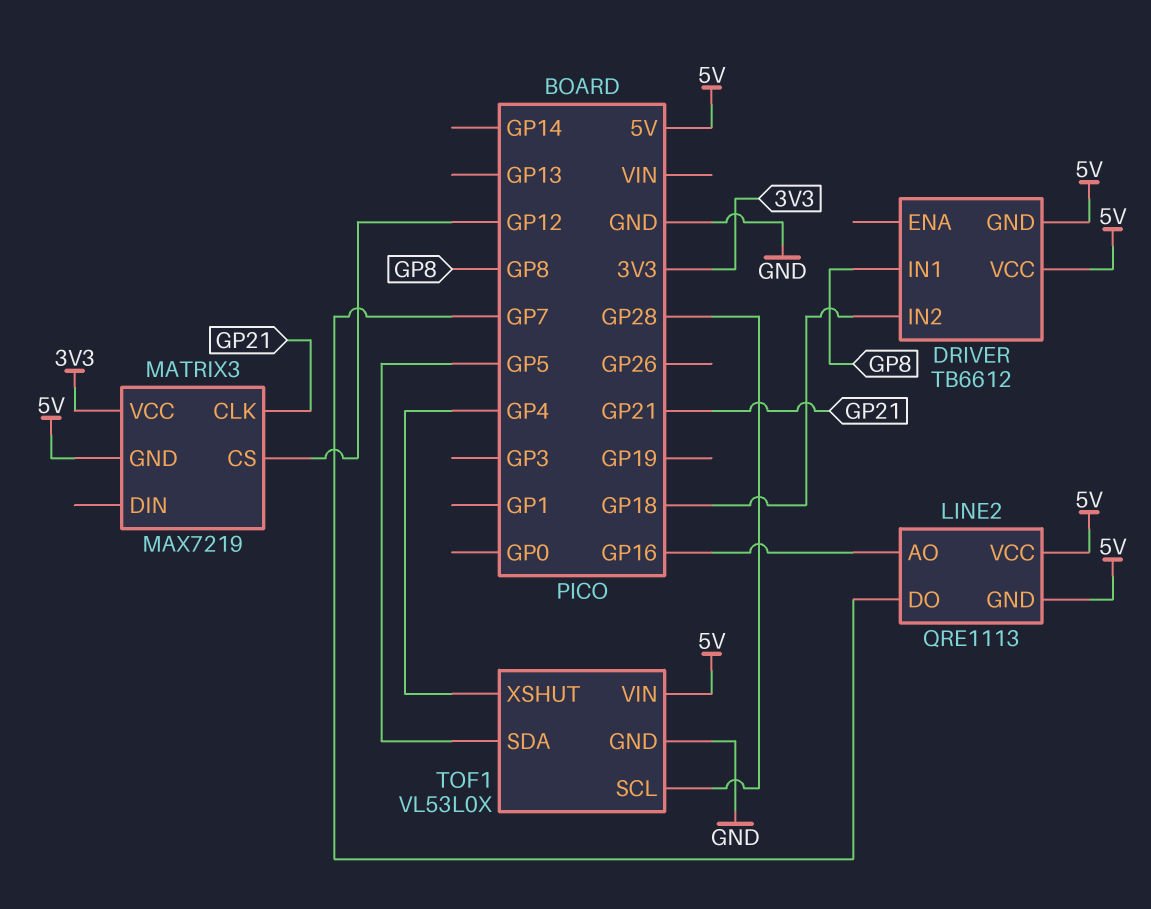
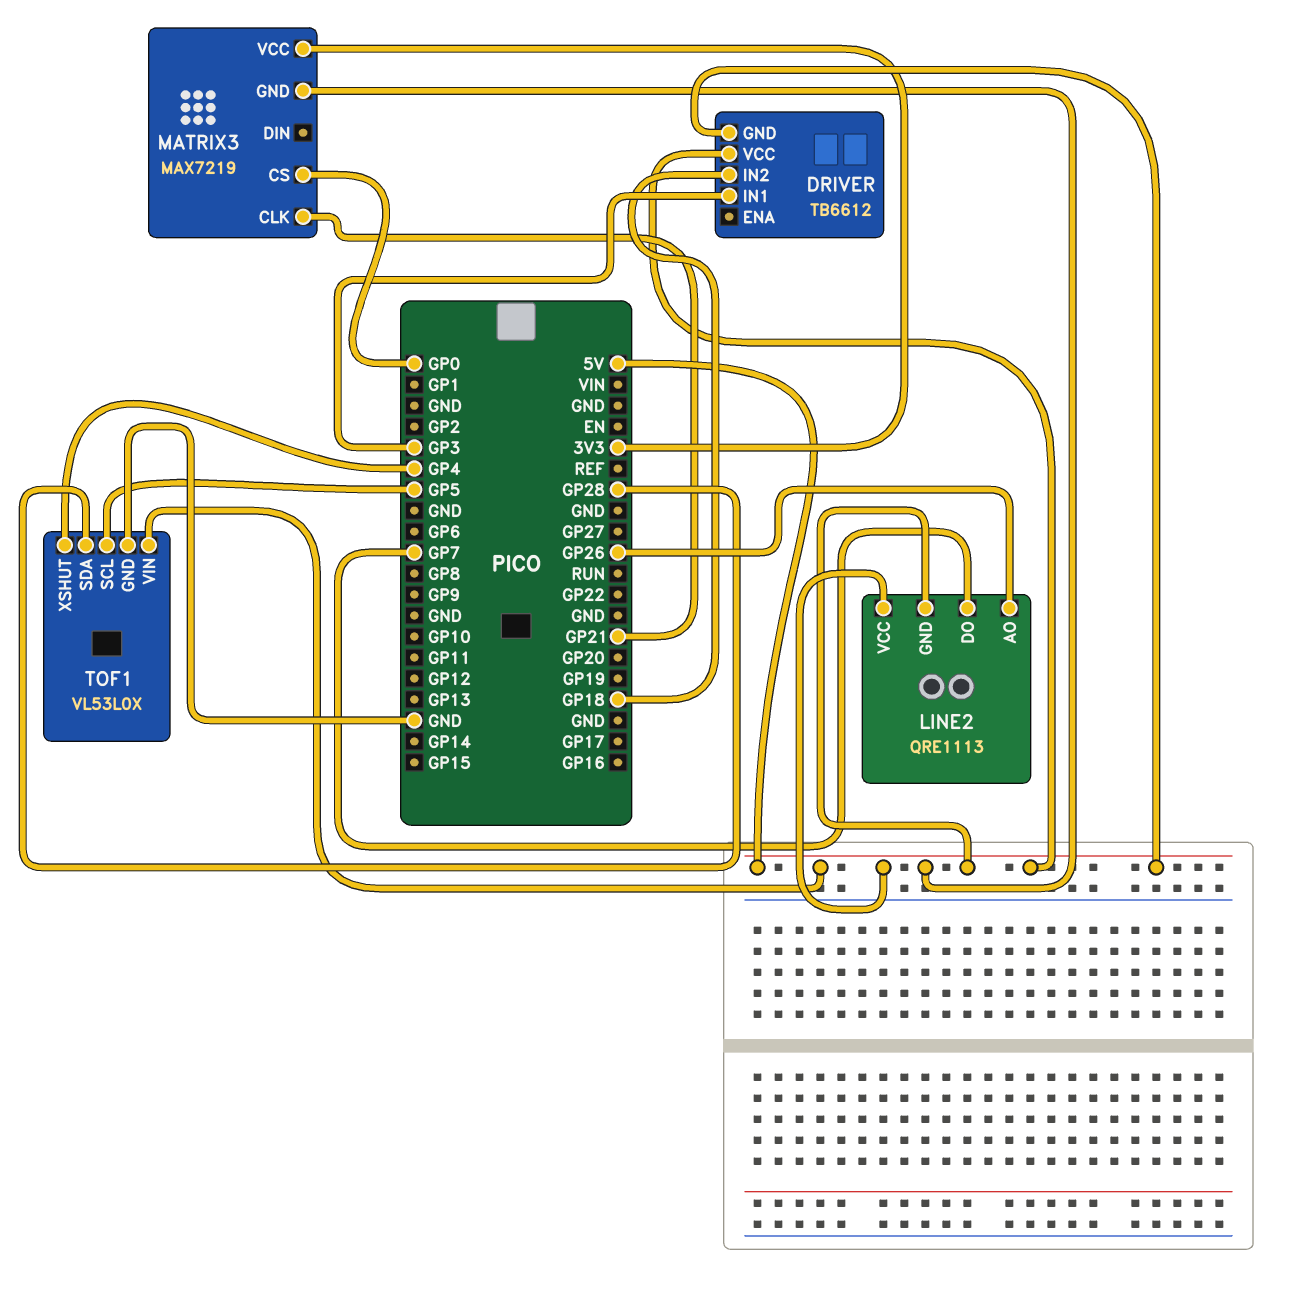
DRIVER pin IN1: GP8 -> GP3
LINE2 pin AO: GP16 -> GP26
MATRIX3 pin CS: GP12 -> GP0
TOF1 pin SCL: GP28 -> GP5
TOF1 pin SDA: GP5 -> GP28

